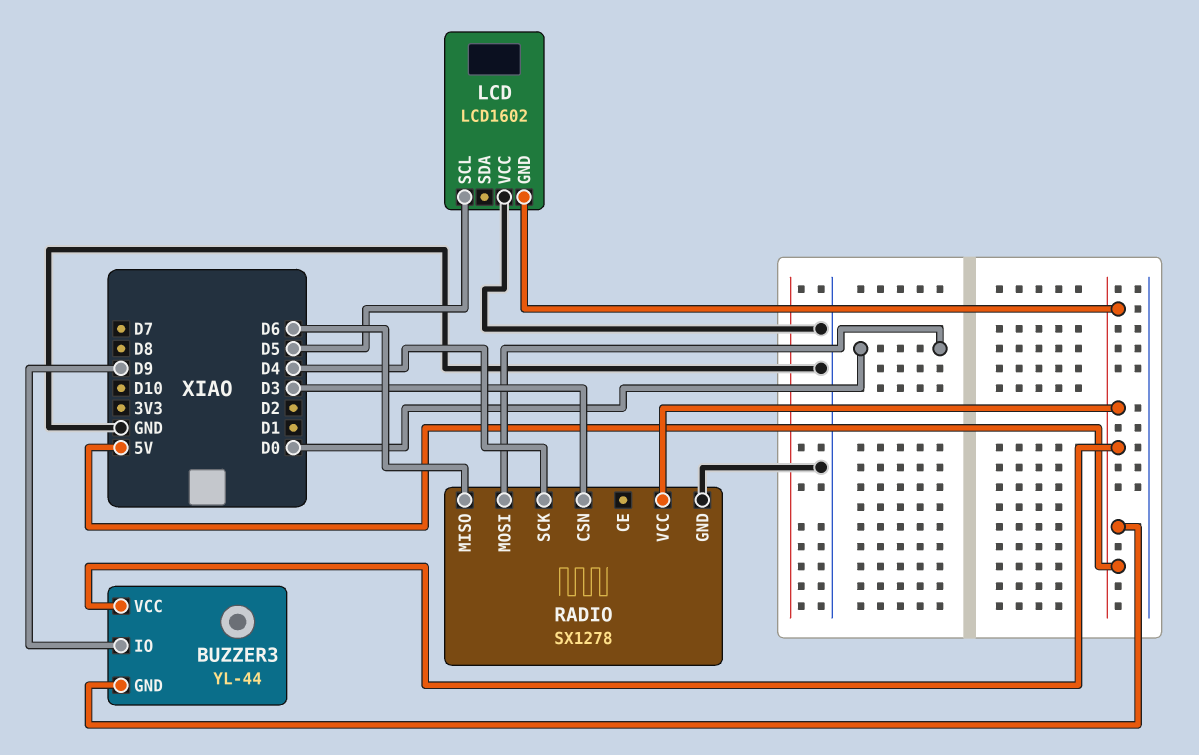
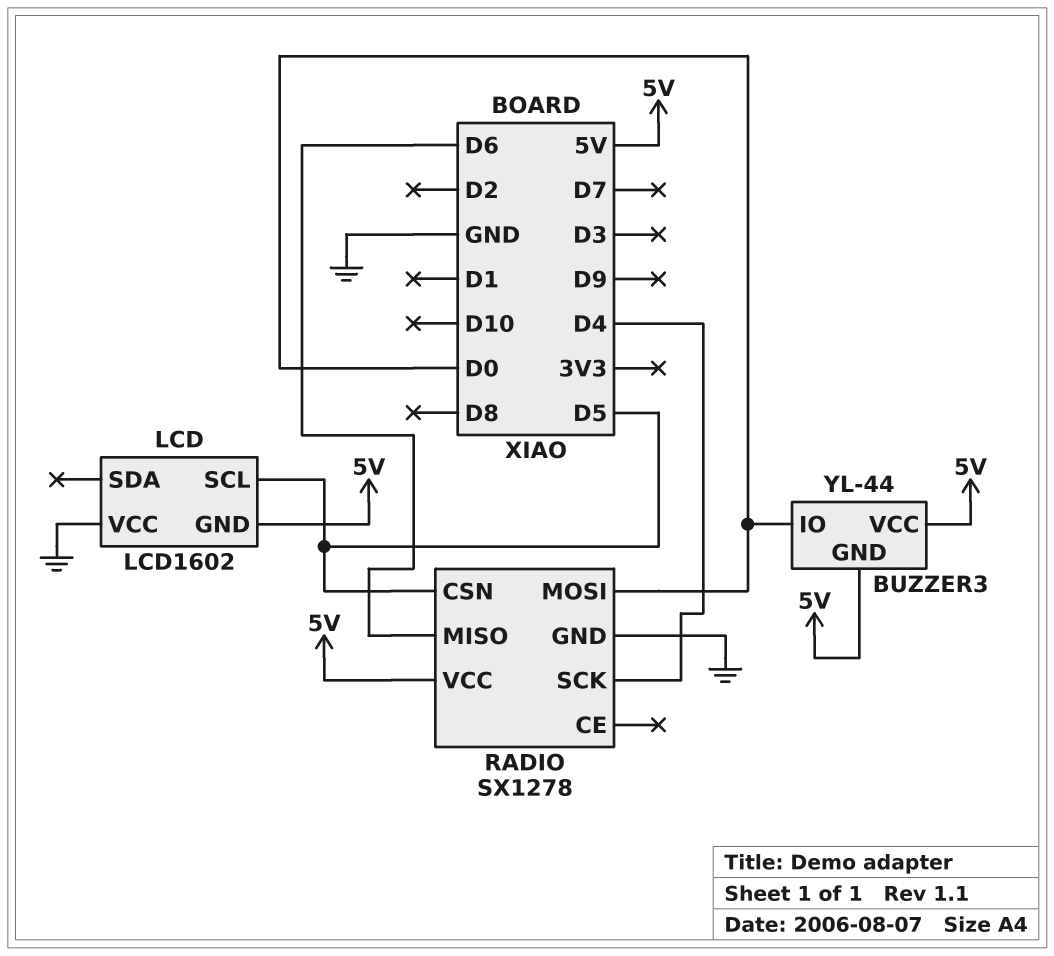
BUZZER3 pin IO: D9 -> D0
RADIO pin CSN: D3 -> D5

